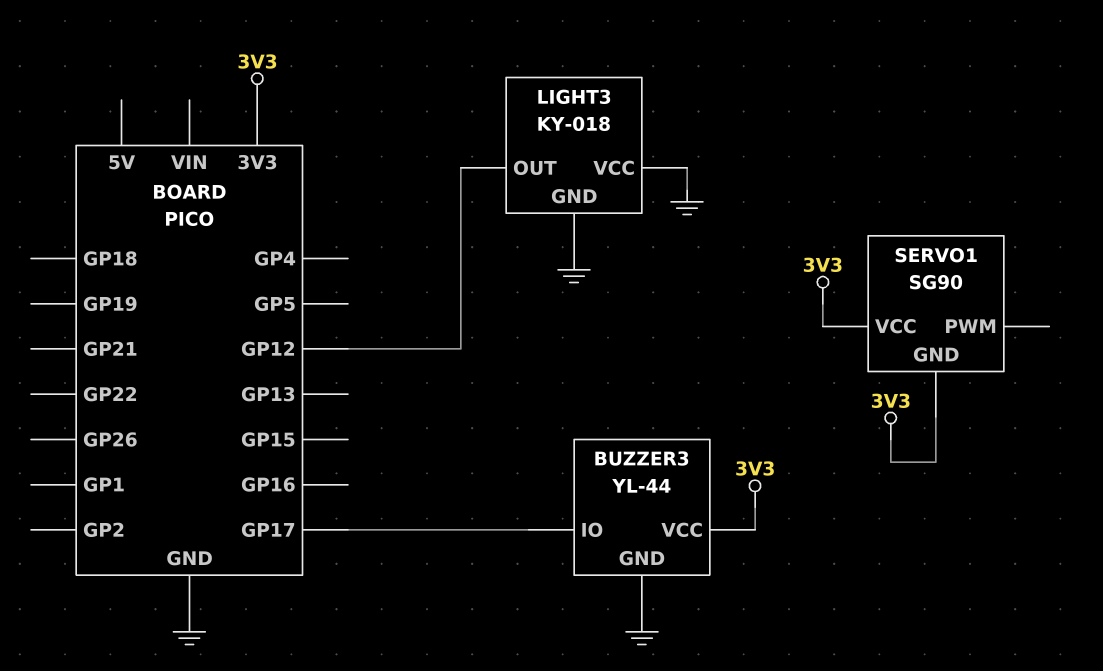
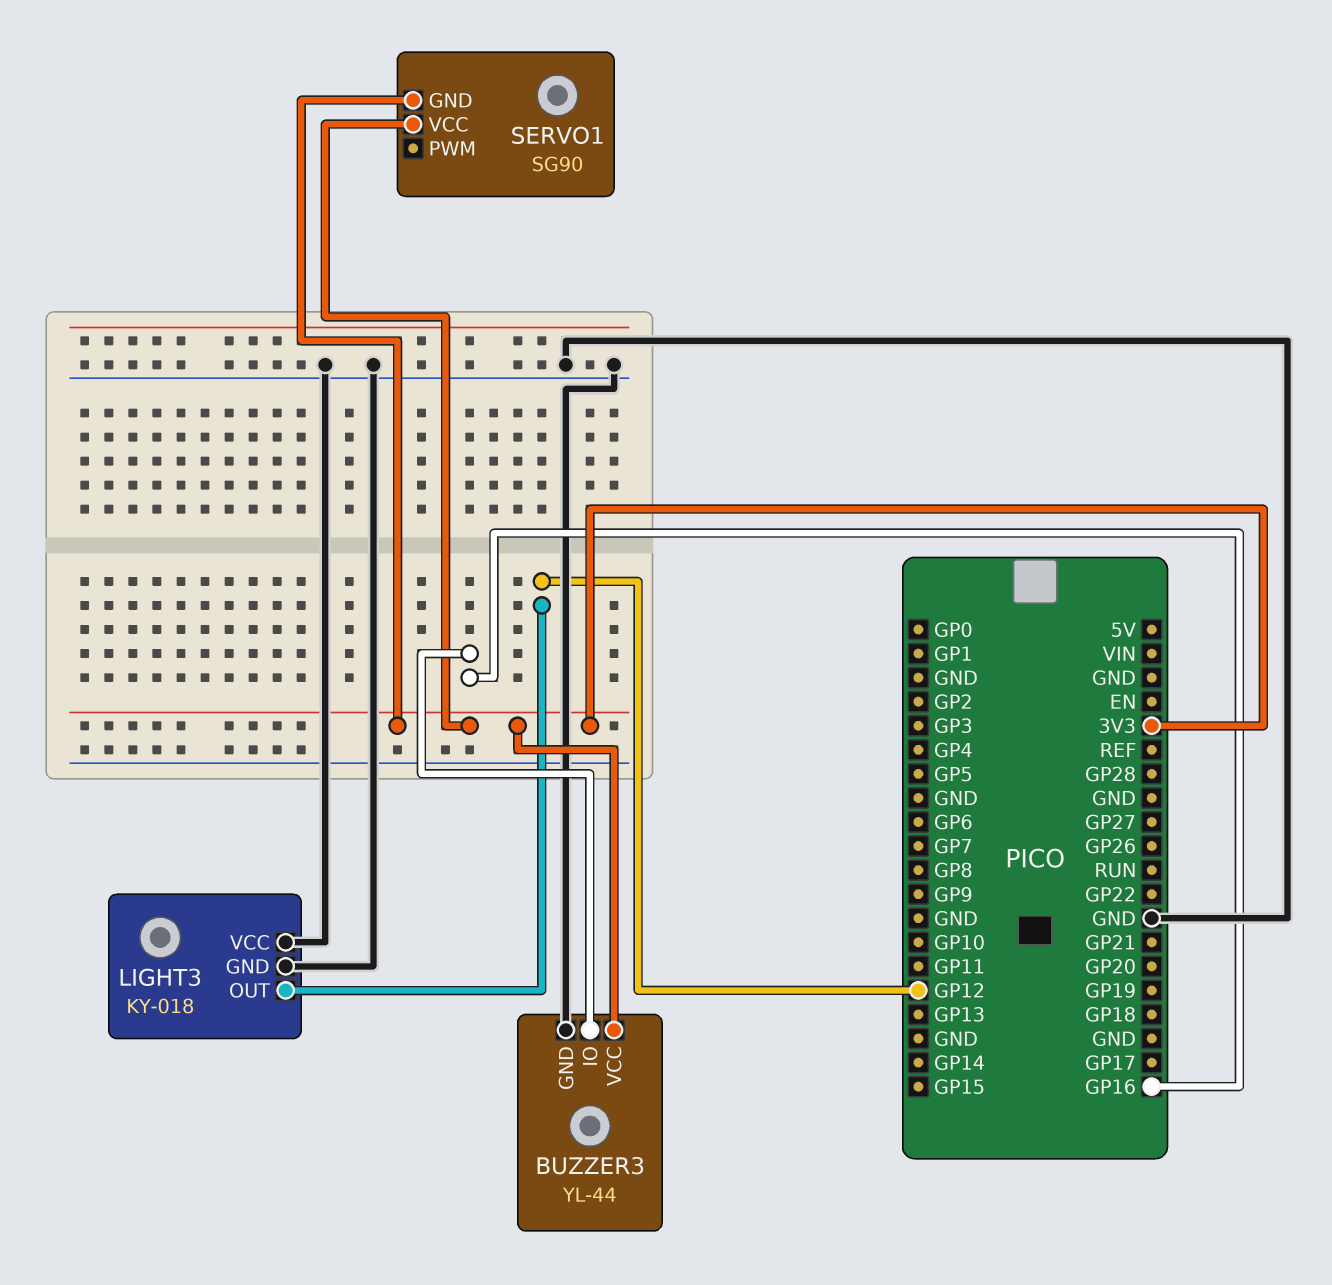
BUZZER3 pin IO: GP17 -> GP16

